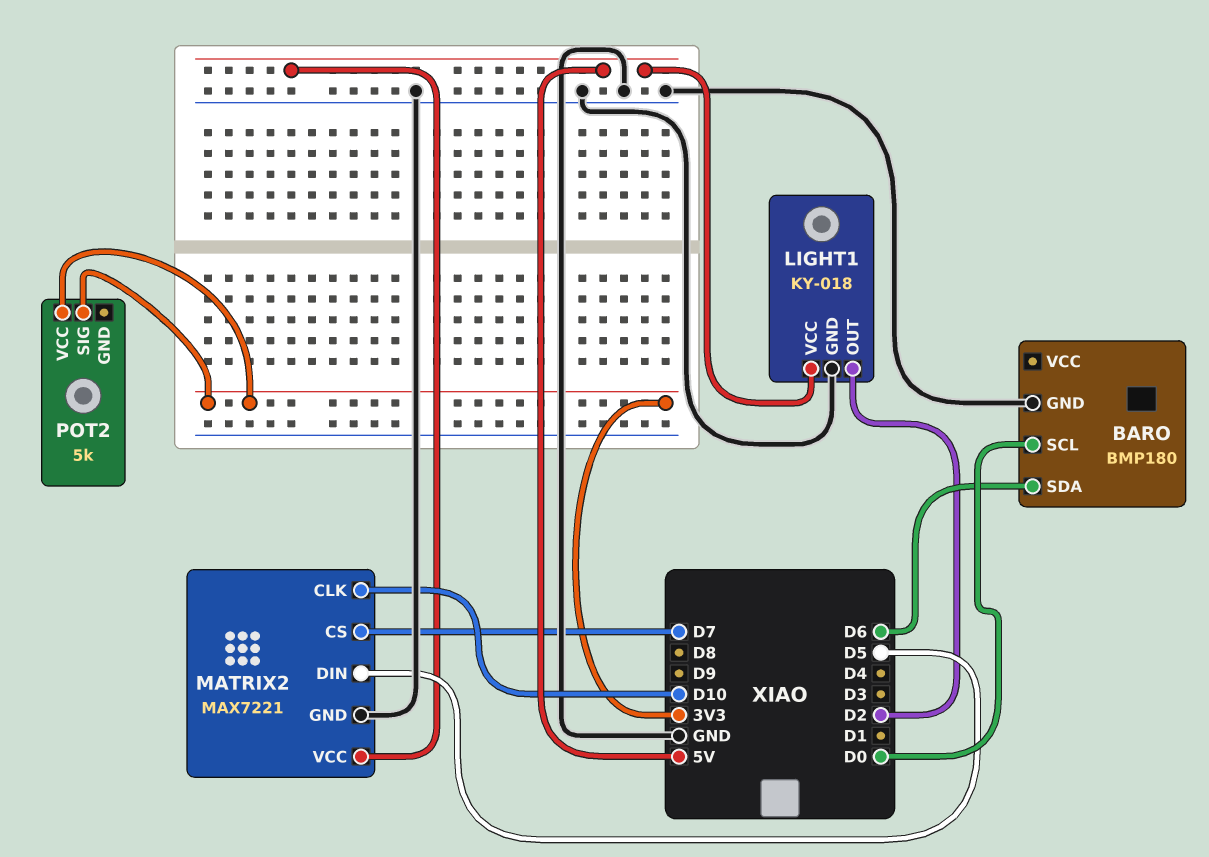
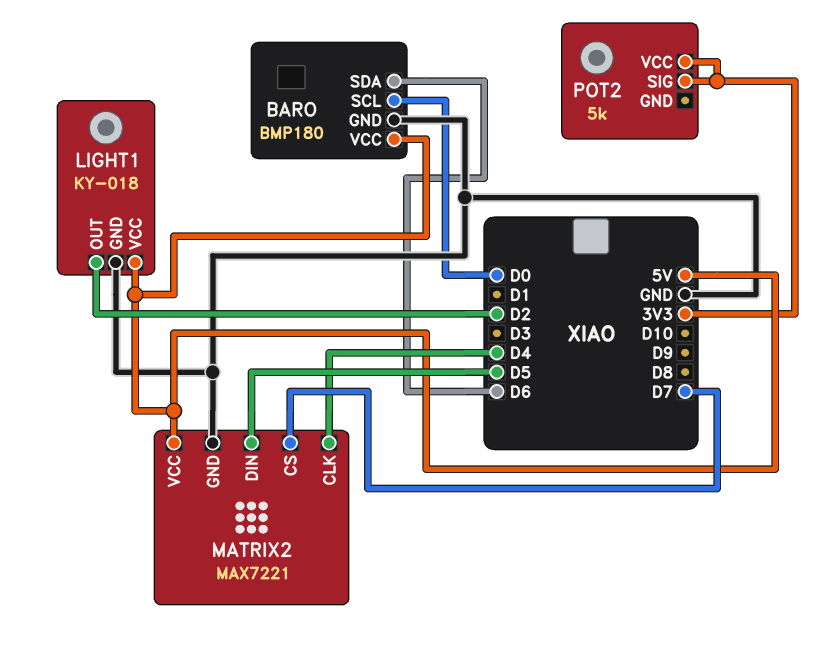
BARO pin VCC: none -> 5V
MATRIX2 pin CLK: D10 -> D4

